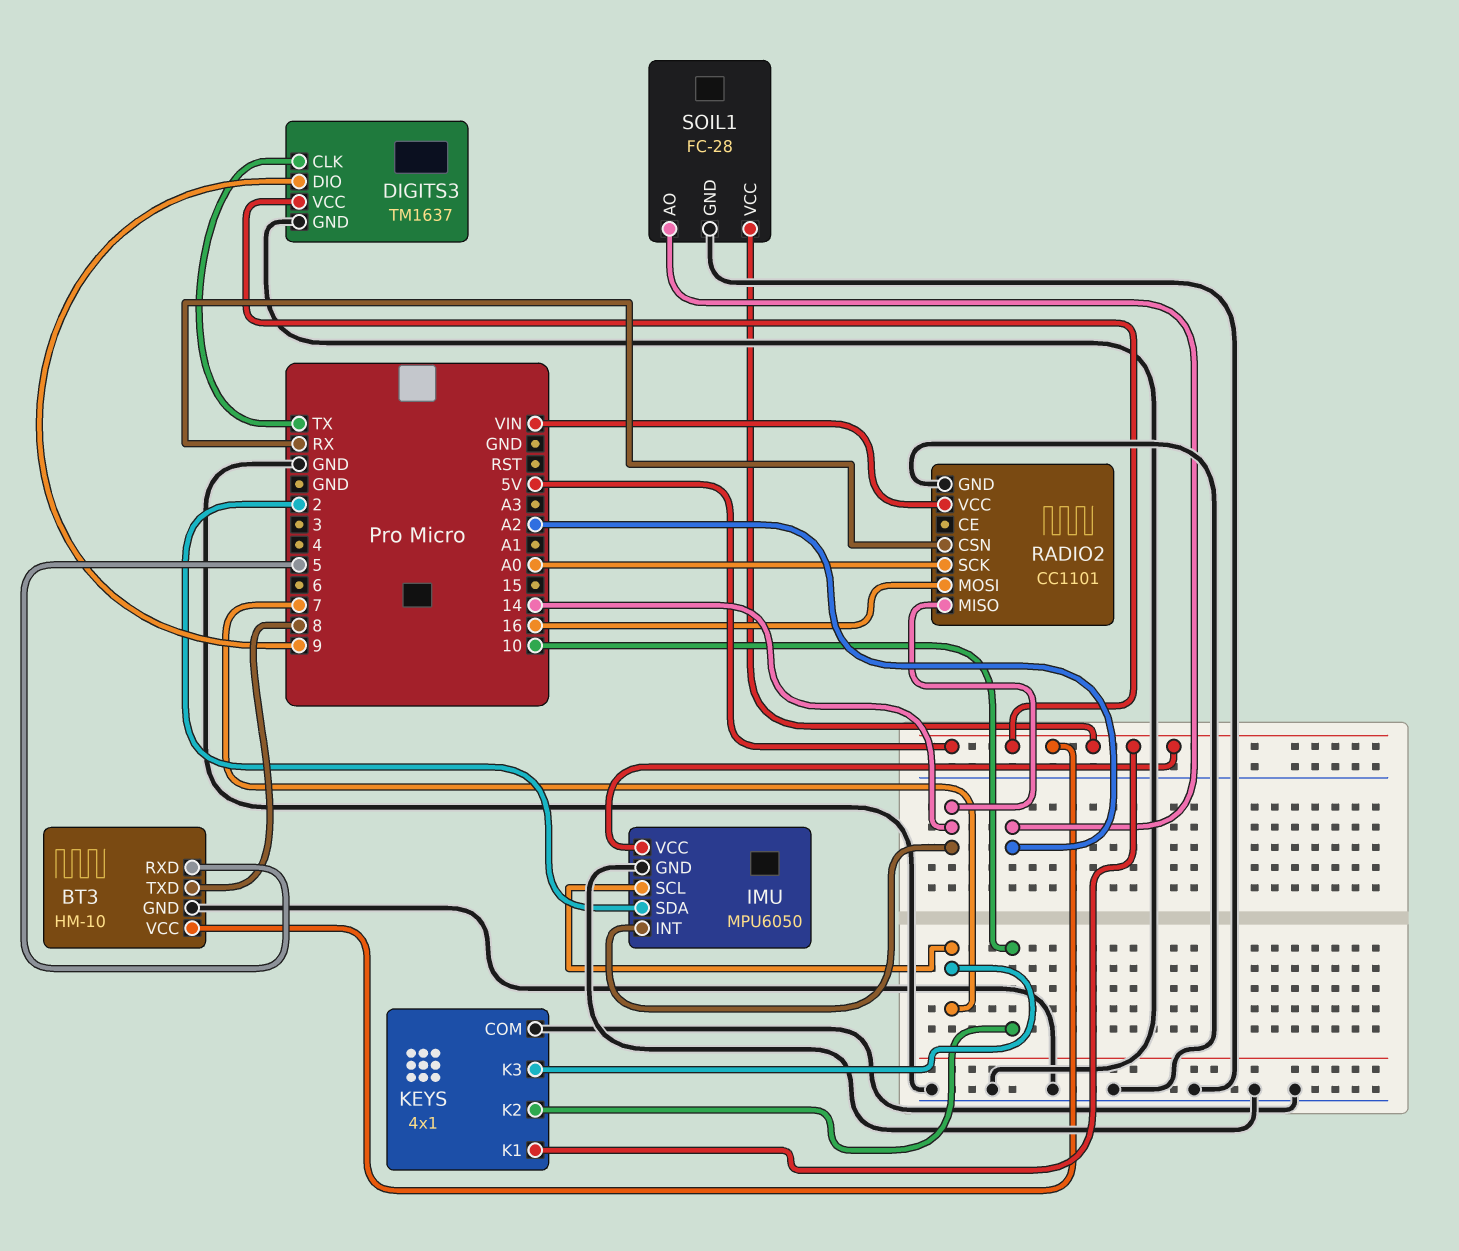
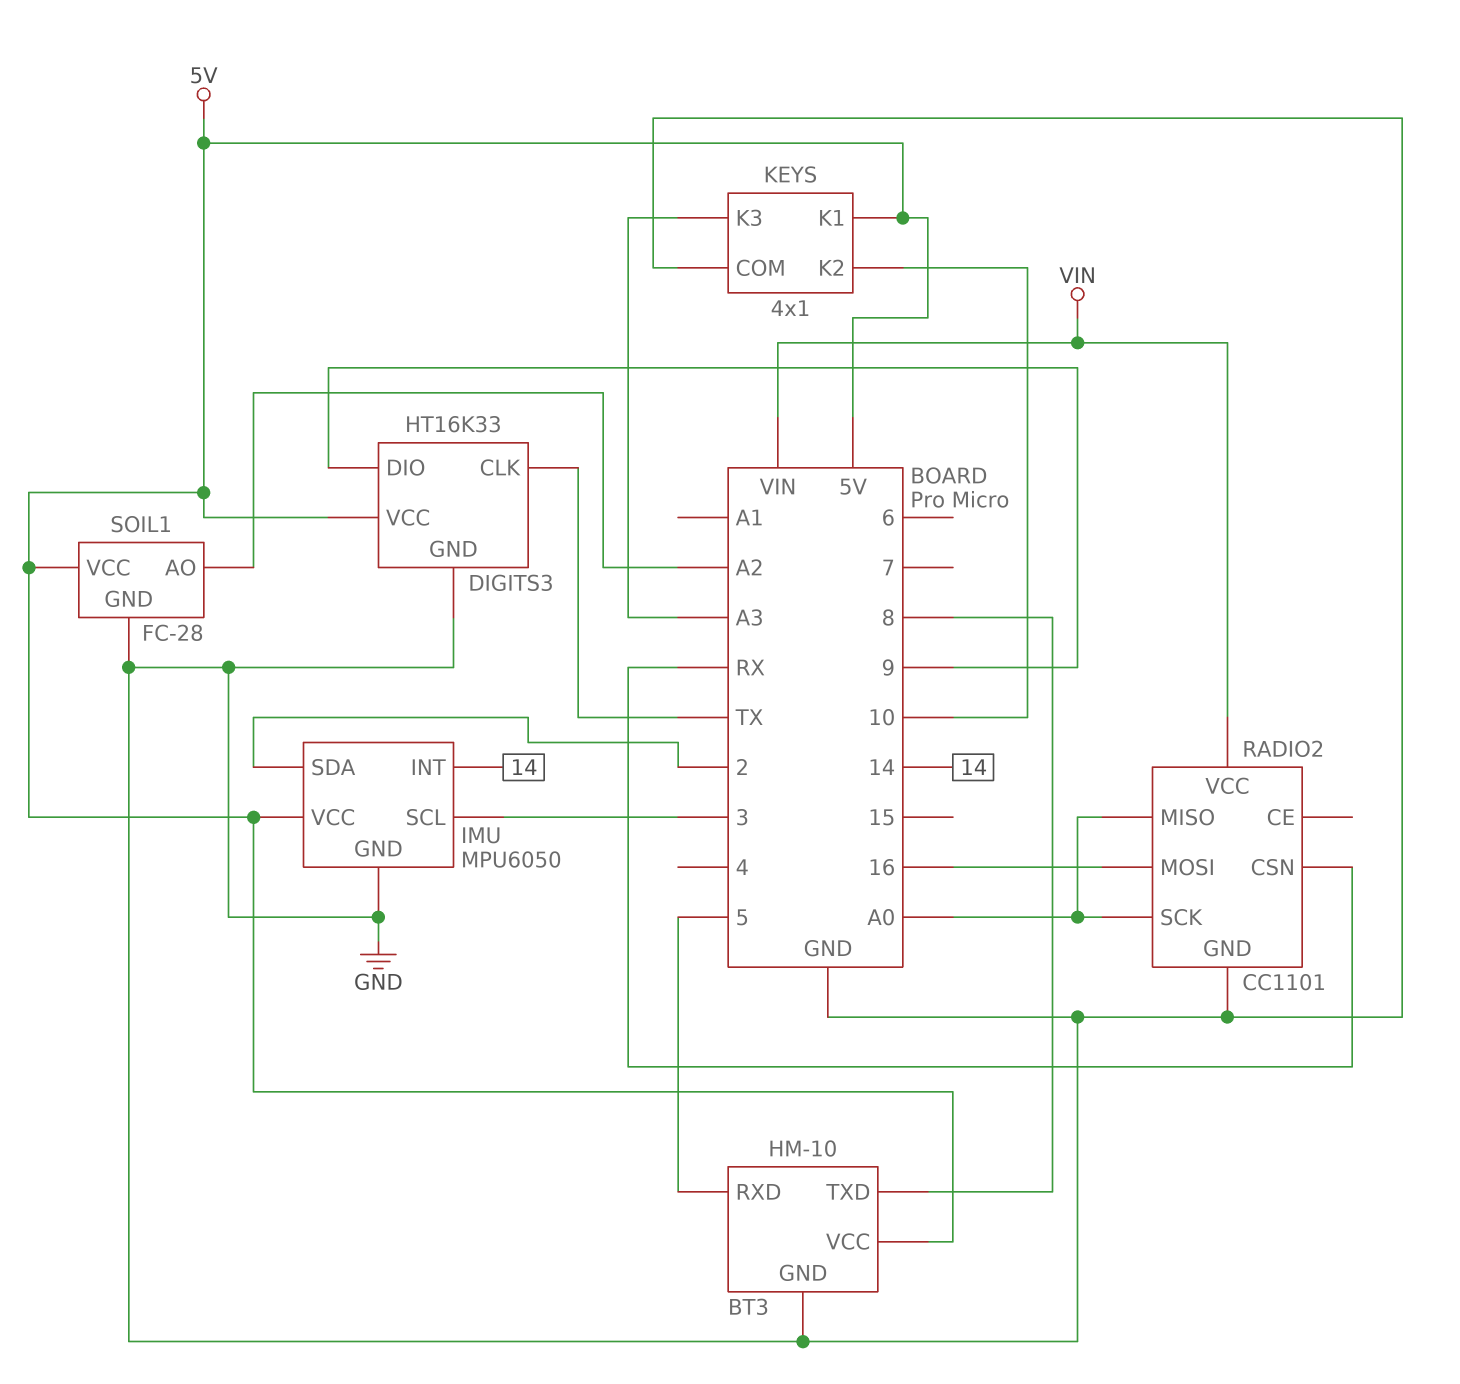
DIGITS3: TM1637 -> HT16K33
IMU pin SCL: 7 -> 3
KEYS pin K3: 7 -> A3
RADIO2 pin MISO: 14 -> A0

